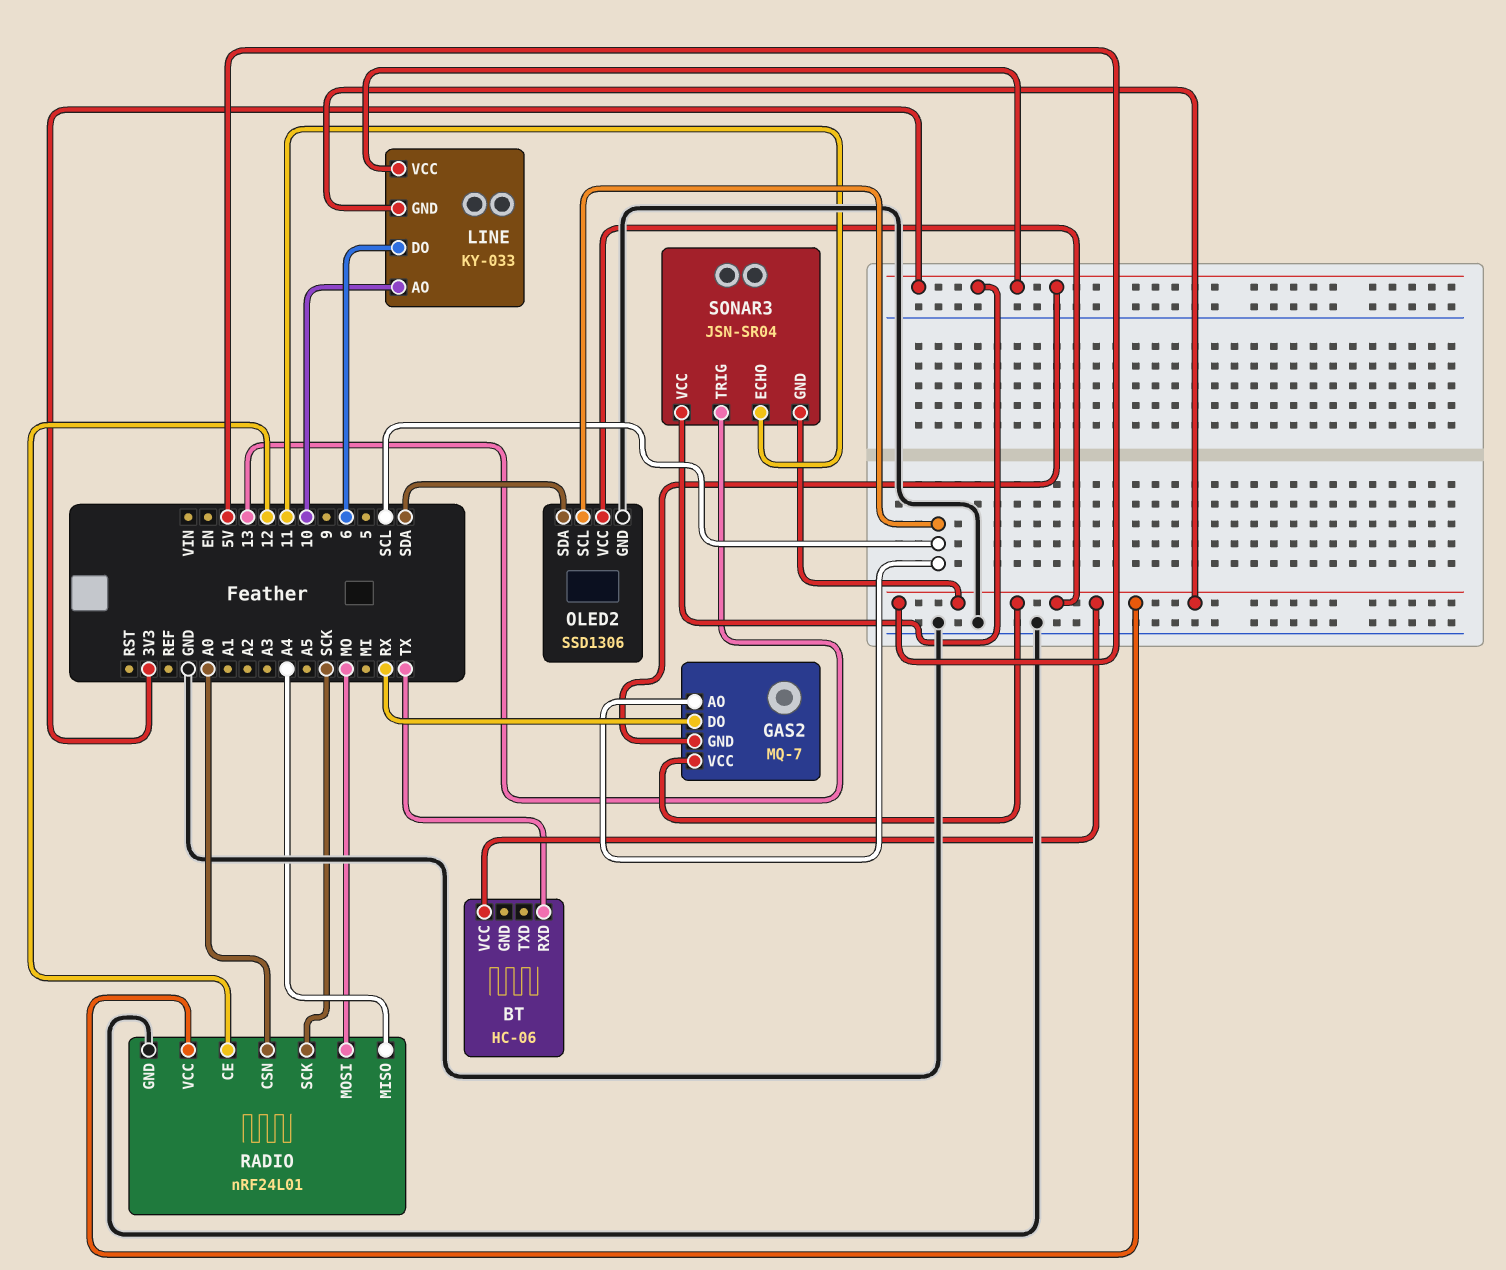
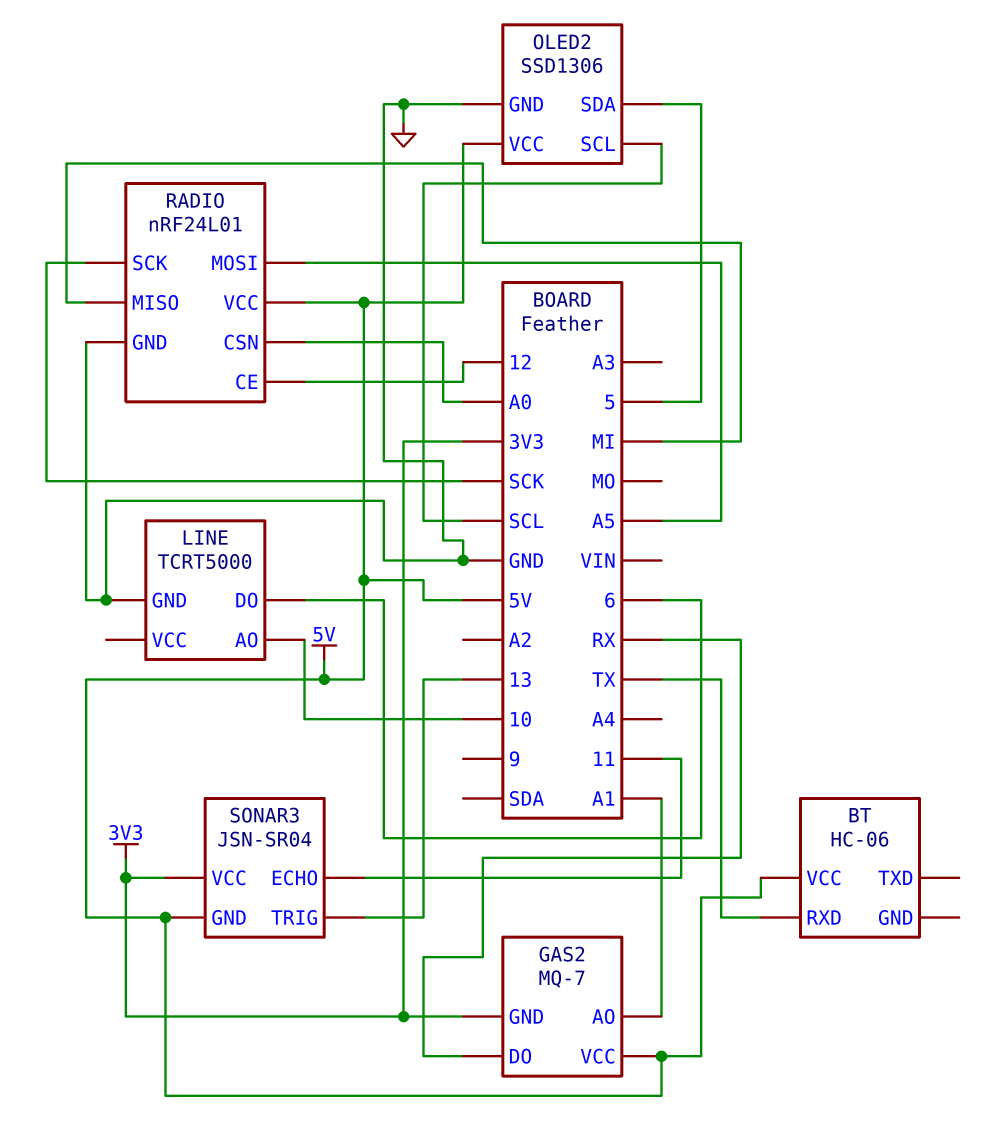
GAS2 pin AO: SCL -> A1
LINE: KY-033 -> TCRT5000
LINE pin GND: 5V -> GND
LINE pin VCC: 3V3 -> none
OLED2 pin SDA: SDA -> 5
RADIO pin MISO: A4 -> MI
RADIO pin MOSI: MO -> A5

